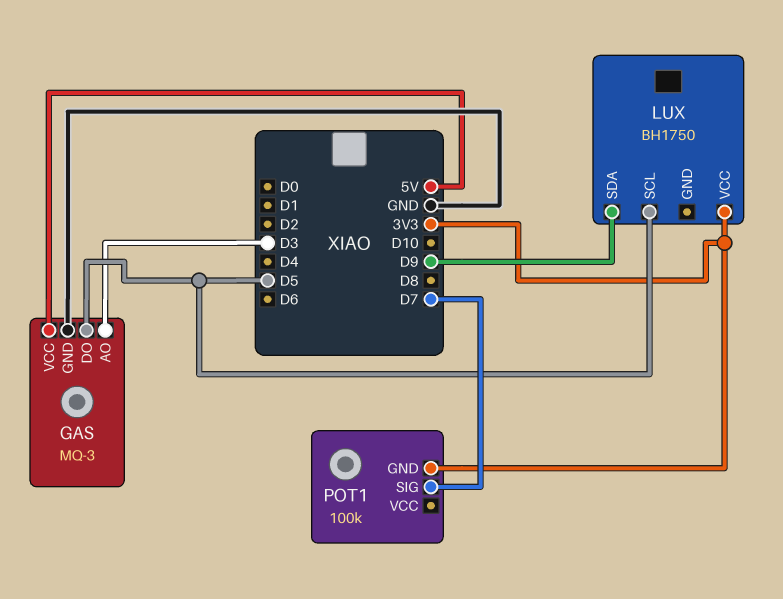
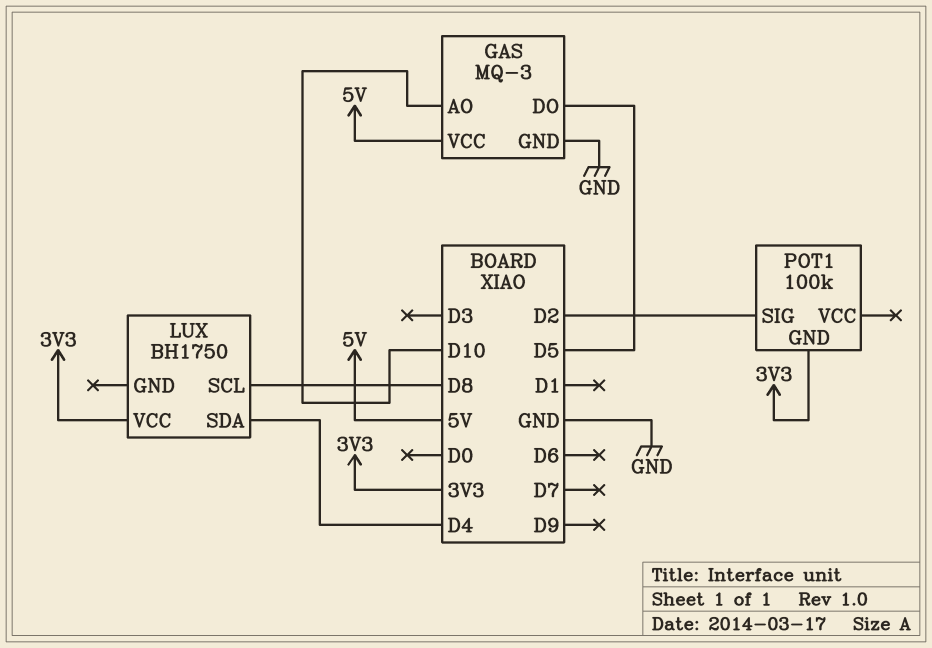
GAS pin AO: D3 -> D10
LUX pin SCL: D5 -> D8
LUX pin SDA: D9 -> D4
POT1 pin SIG: D7 -> D2

